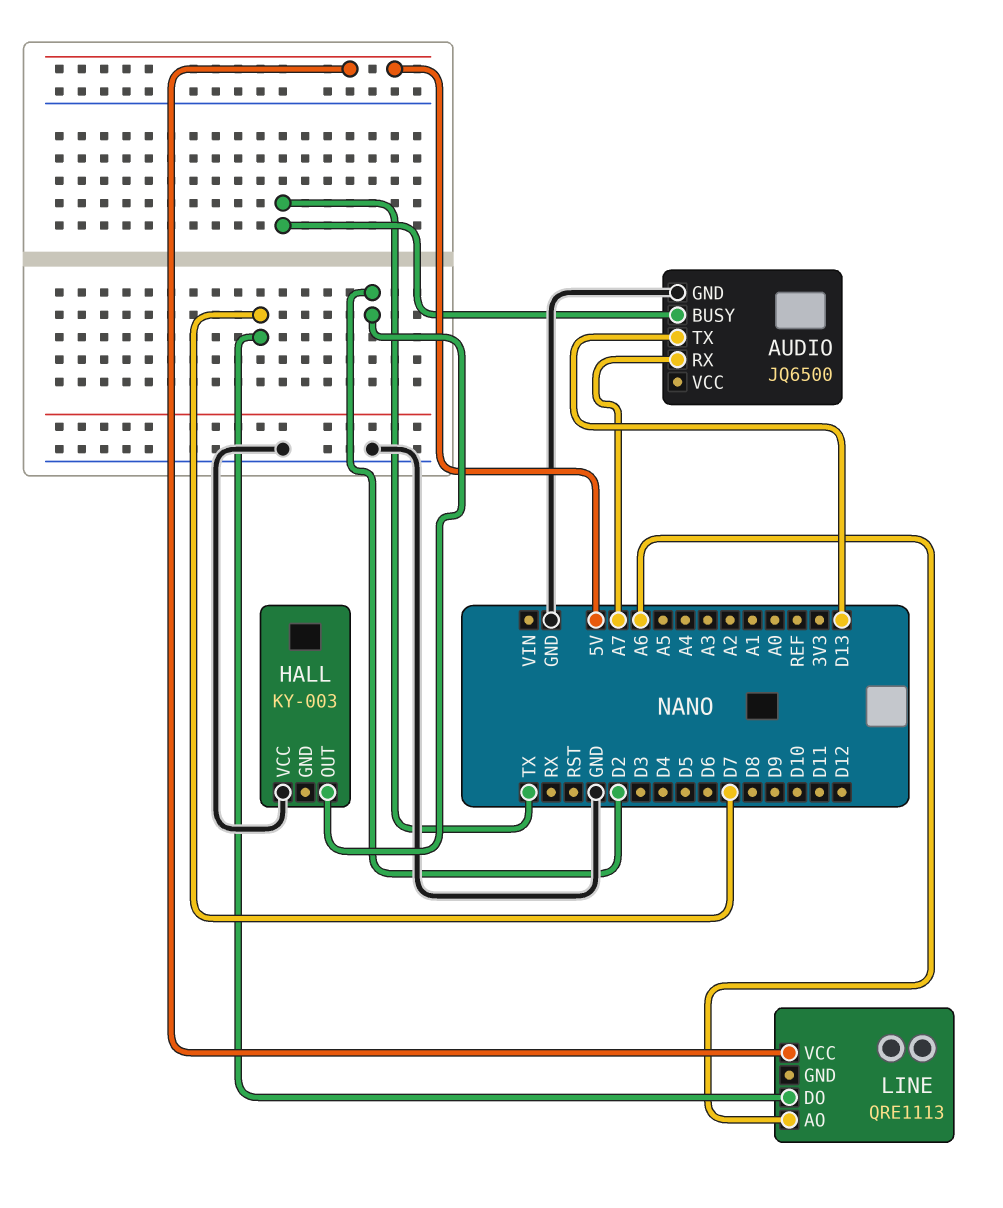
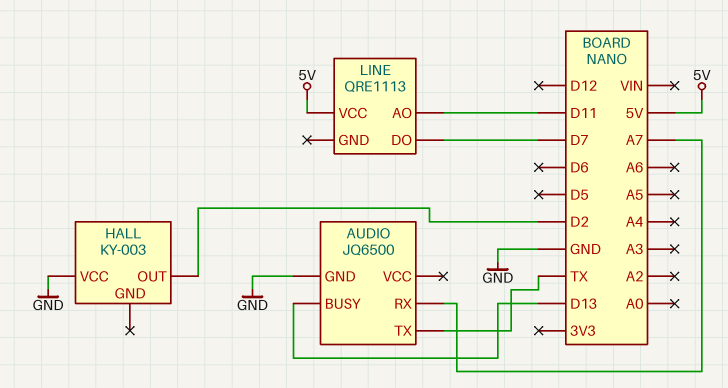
AUDIO pin BUSY: TX -> D13
AUDIO pin TX: D13 -> TX
LINE pin AO: A6 -> D11

